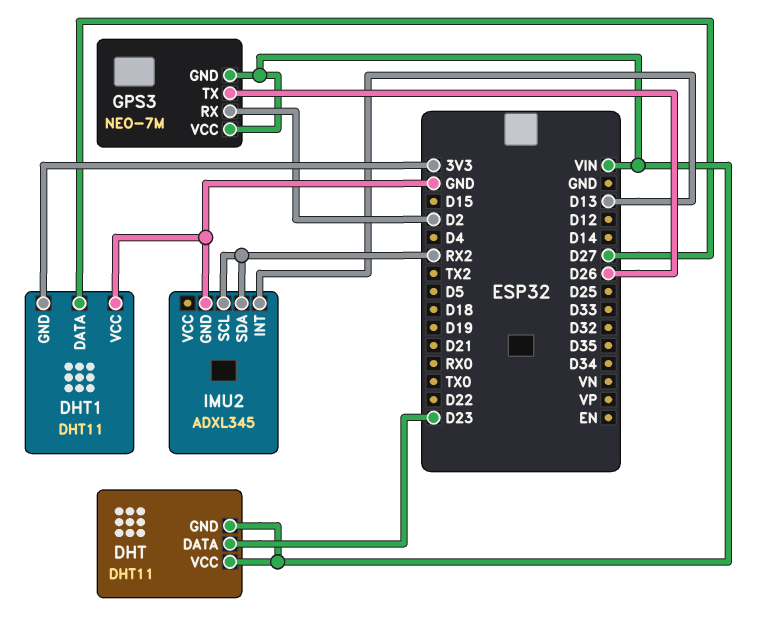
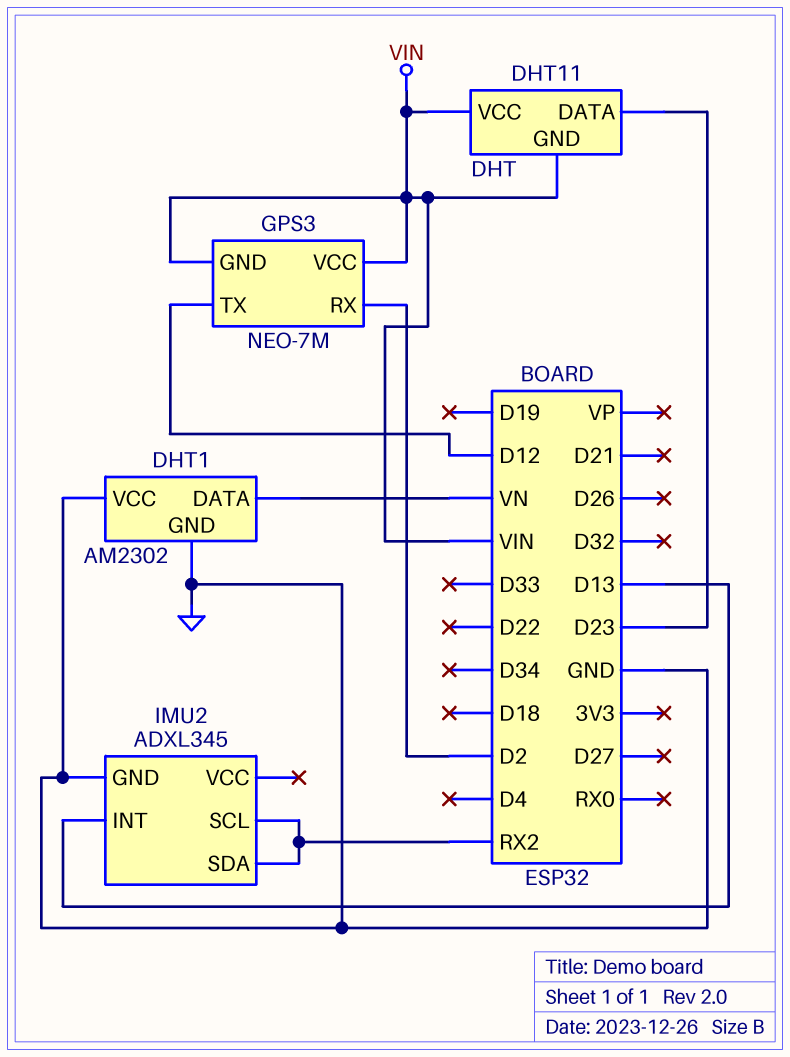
DHT1: DHT11 -> AM2302
DHT1 pin DATA: D27 -> VN
DHT1 pin GND: 3V3 -> GND
GPS3 pin TX: D26 -> D12

